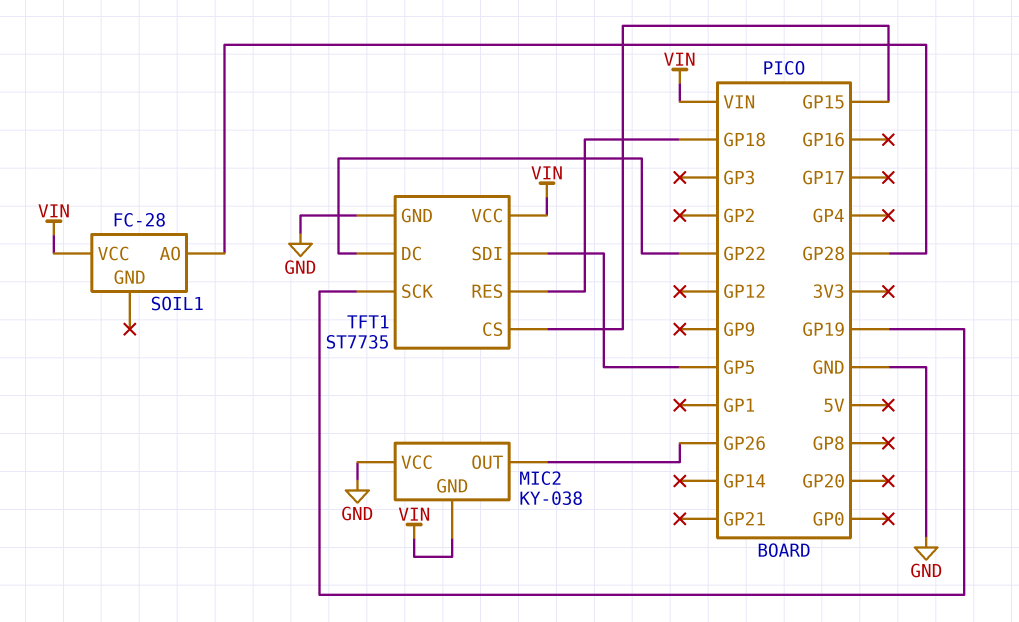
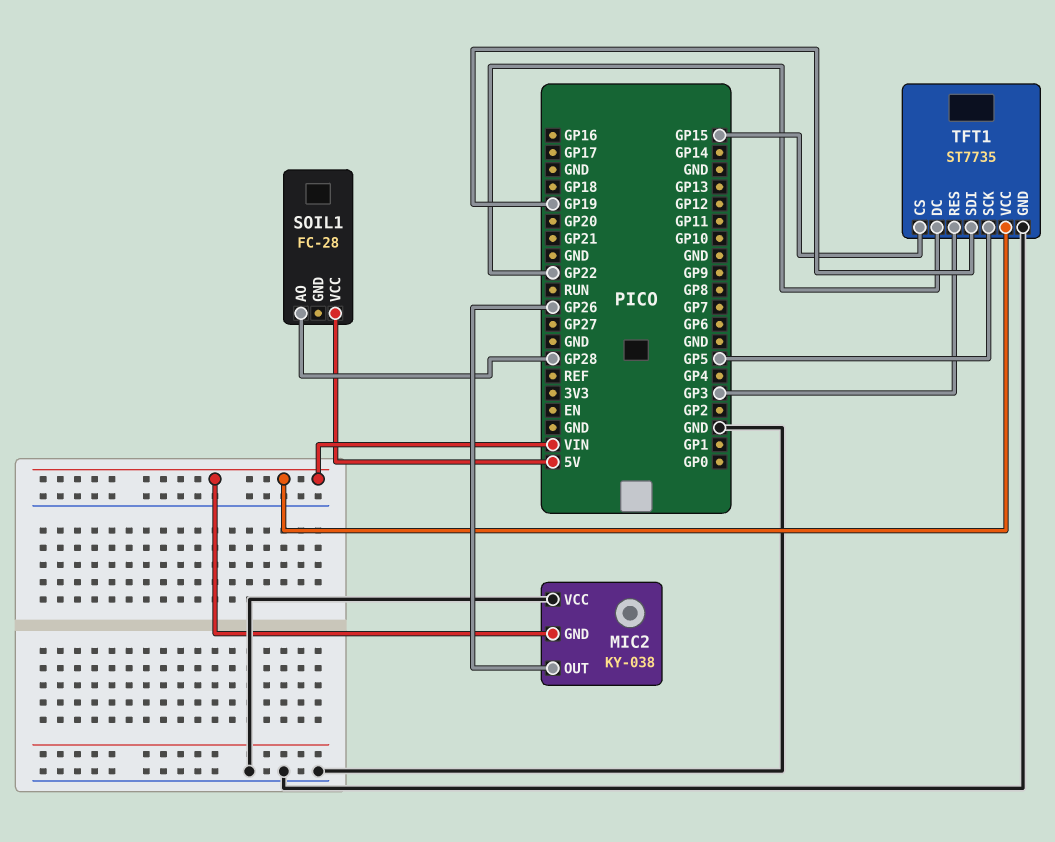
SOIL1 pin VCC: VIN -> 5V
TFT1 pin RES: GP18 -> GP3
TFT1 pin SCK: GP19 -> GP5
TFT1 pin SDI: GP5 -> GP19

